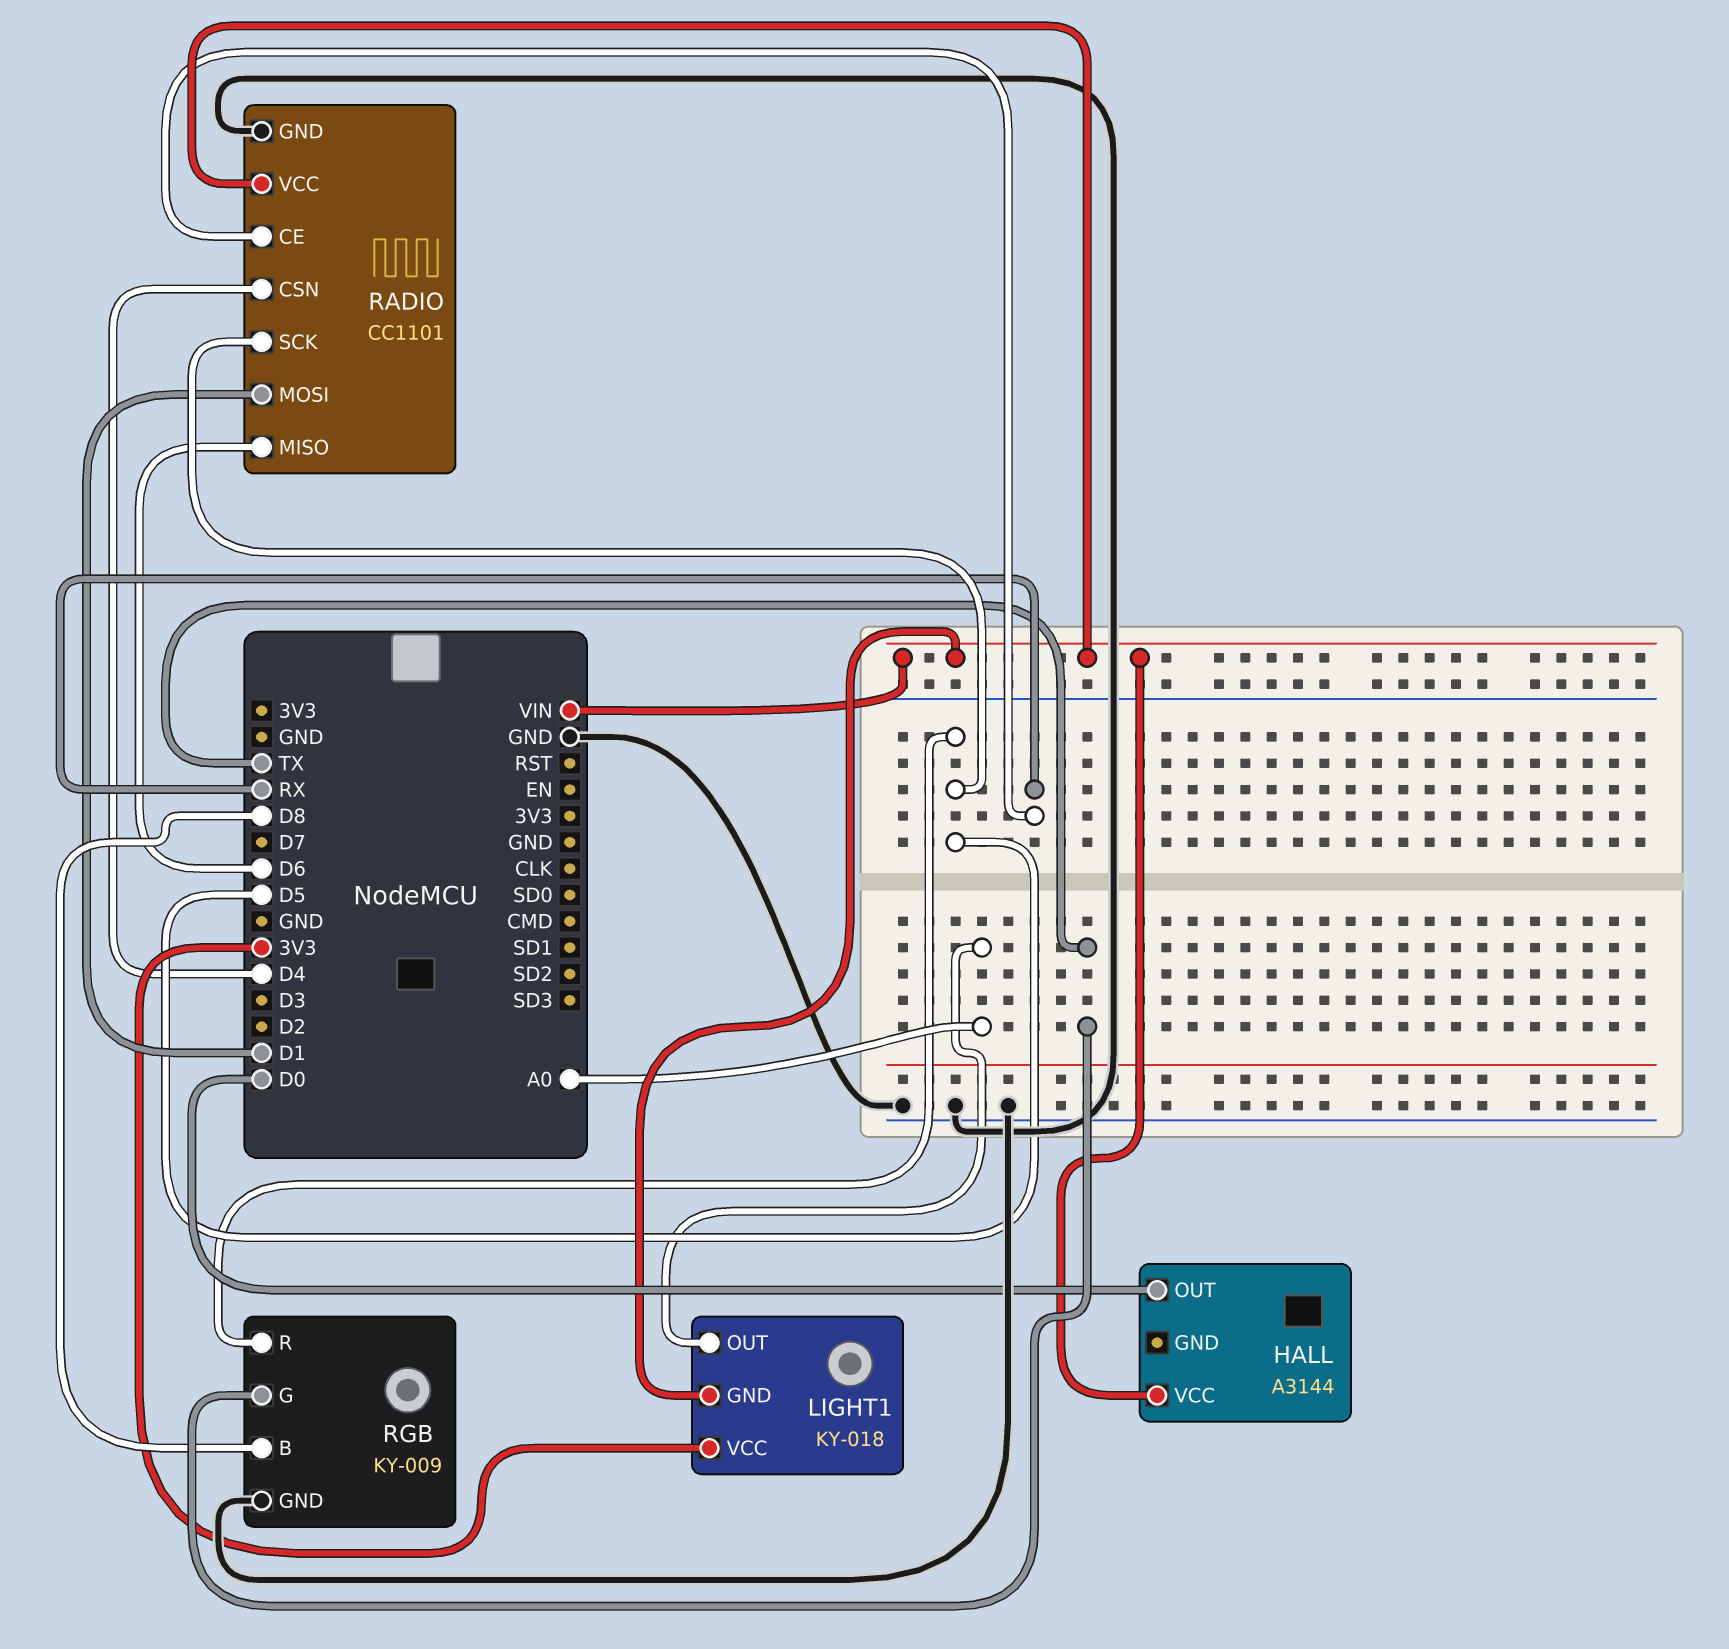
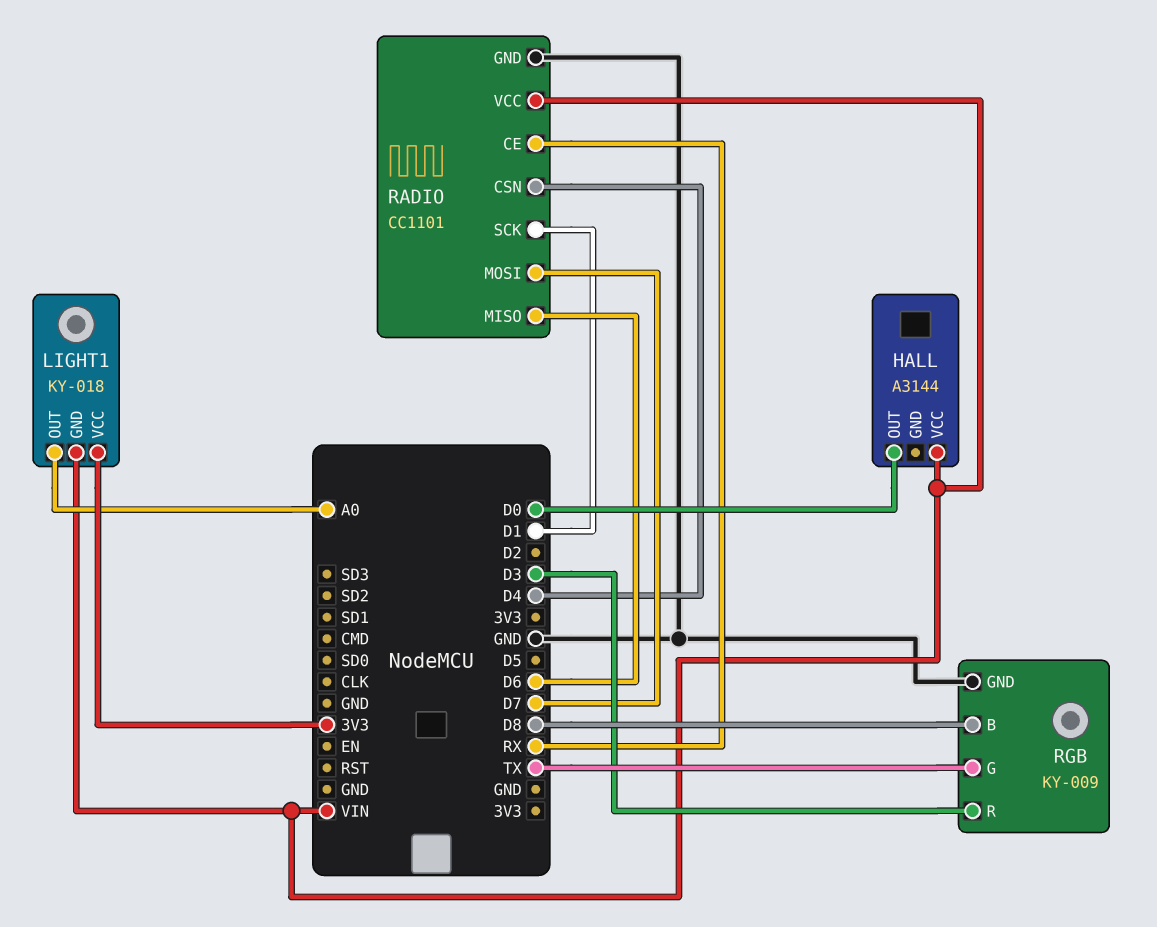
RADIO pin MOSI: D1 -> D7
RADIO pin SCK: D5 -> D1
RGB pin R: D5 -> D3

